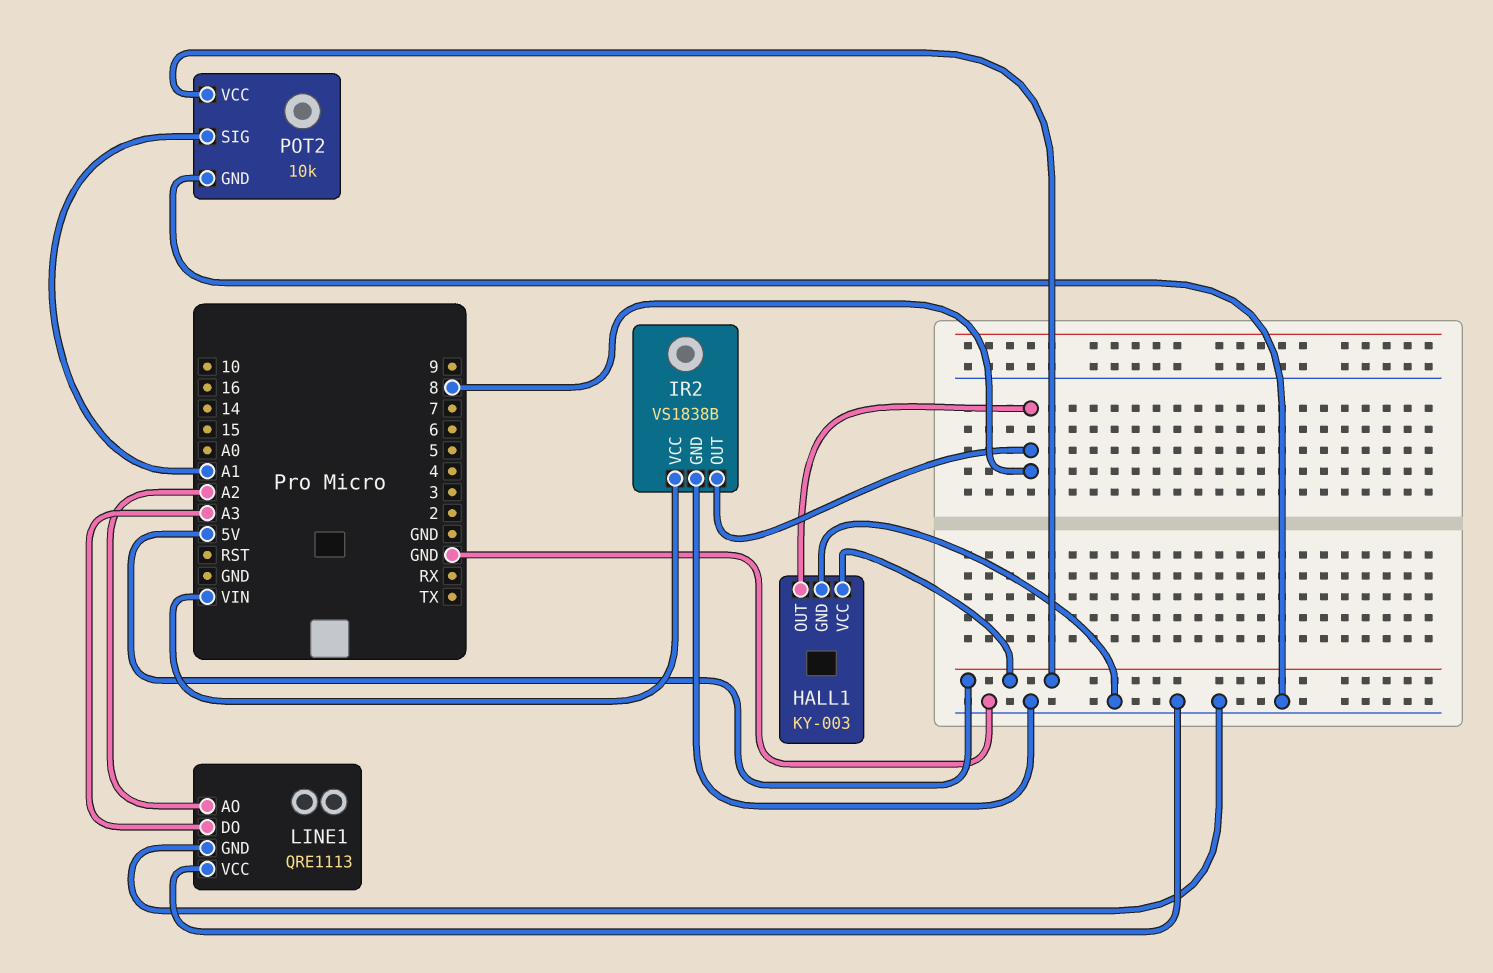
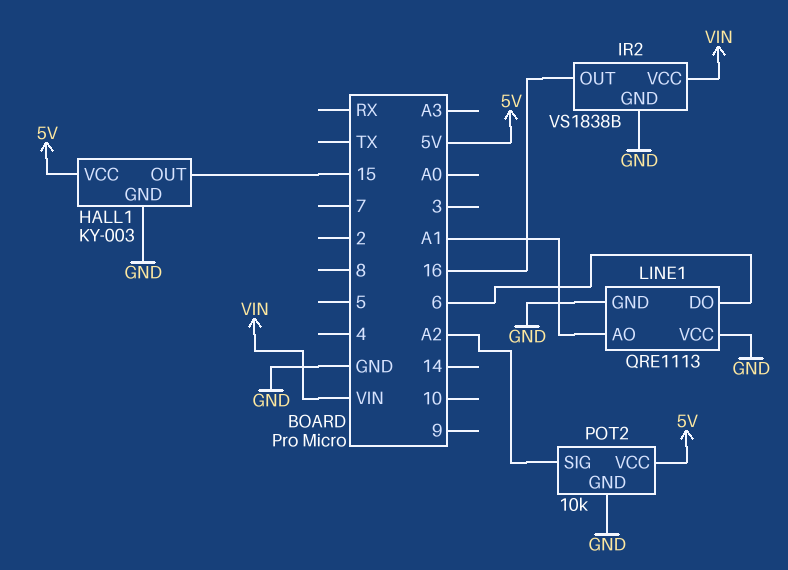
HALL1 pin OUT: 8 -> 15
IR2 pin OUT: 8 -> 16
LINE1 pin AO: A2 -> A1
LINE1 pin DO: A3 -> 6
POT2 pin SIG: A1 -> A2

